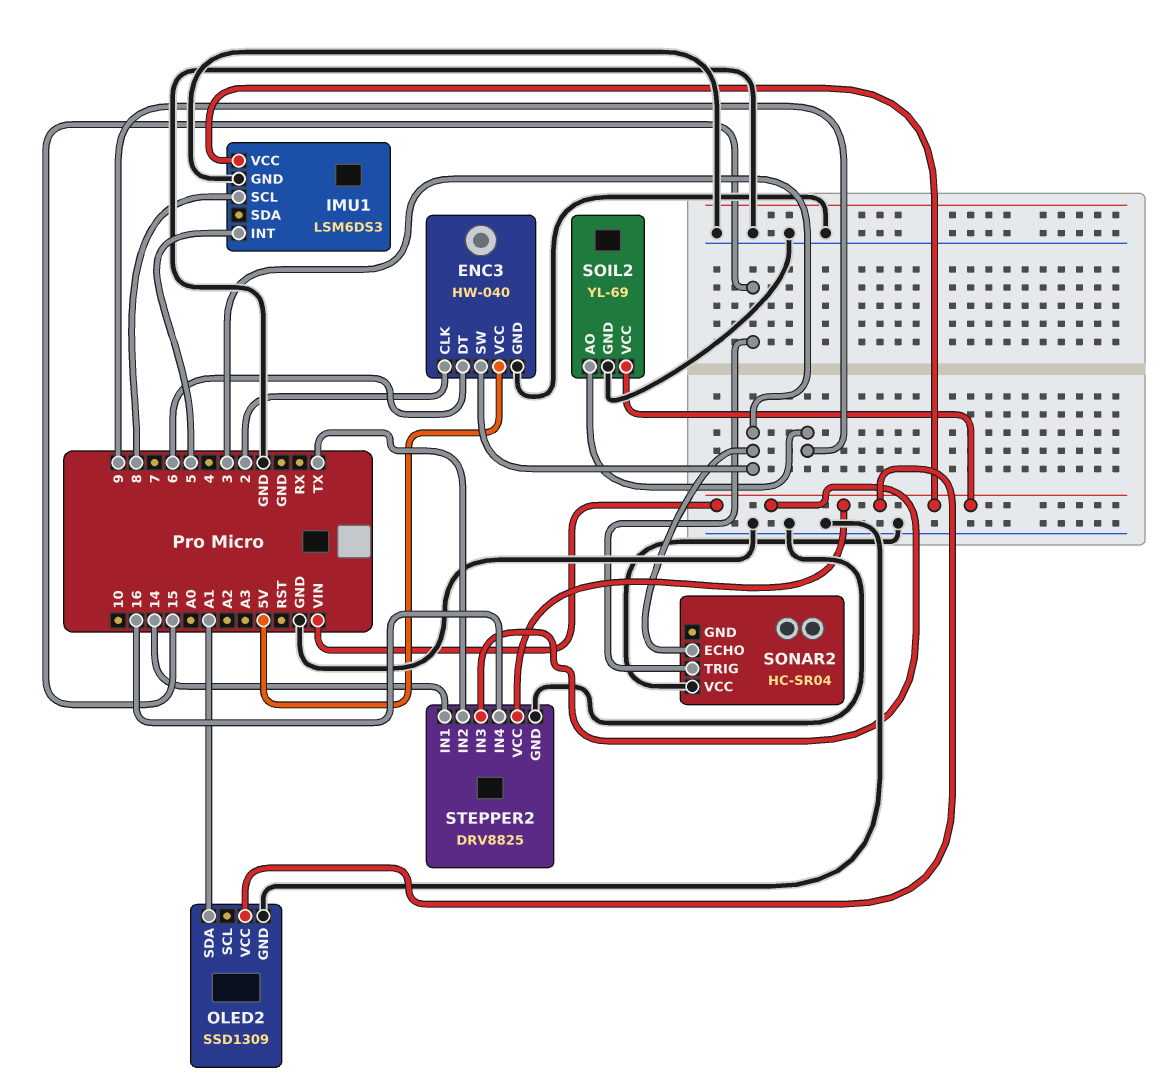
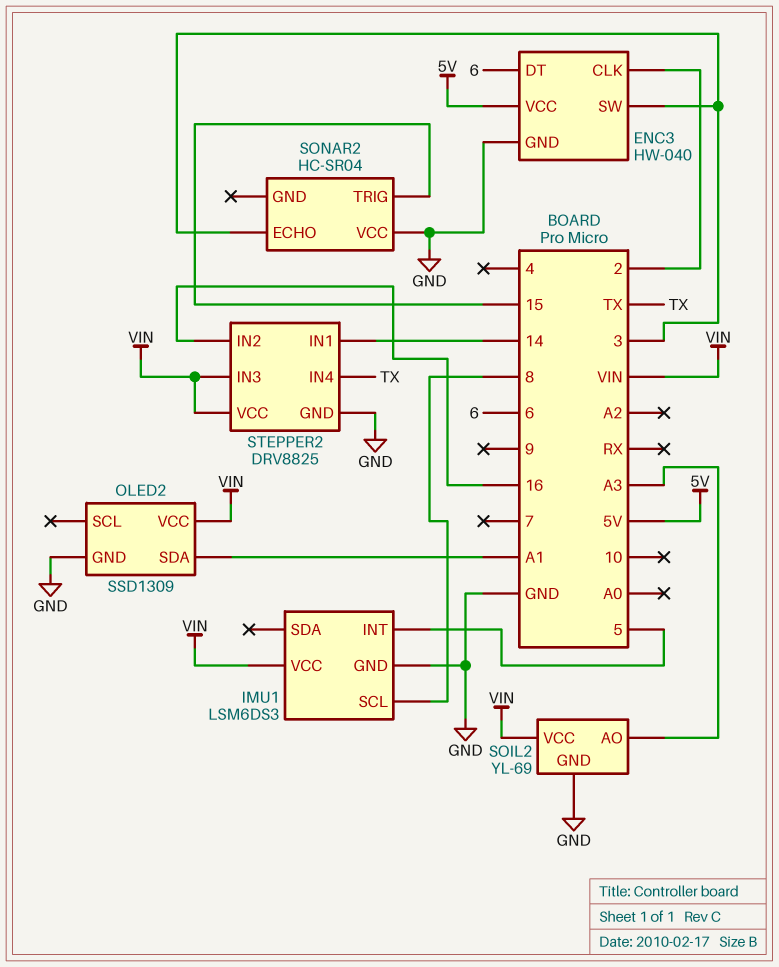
SOIL2 pin AO: 9 -> A3
STEPPER2 pin IN2: TX -> 16
STEPPER2 pin IN4: 16 -> TX

